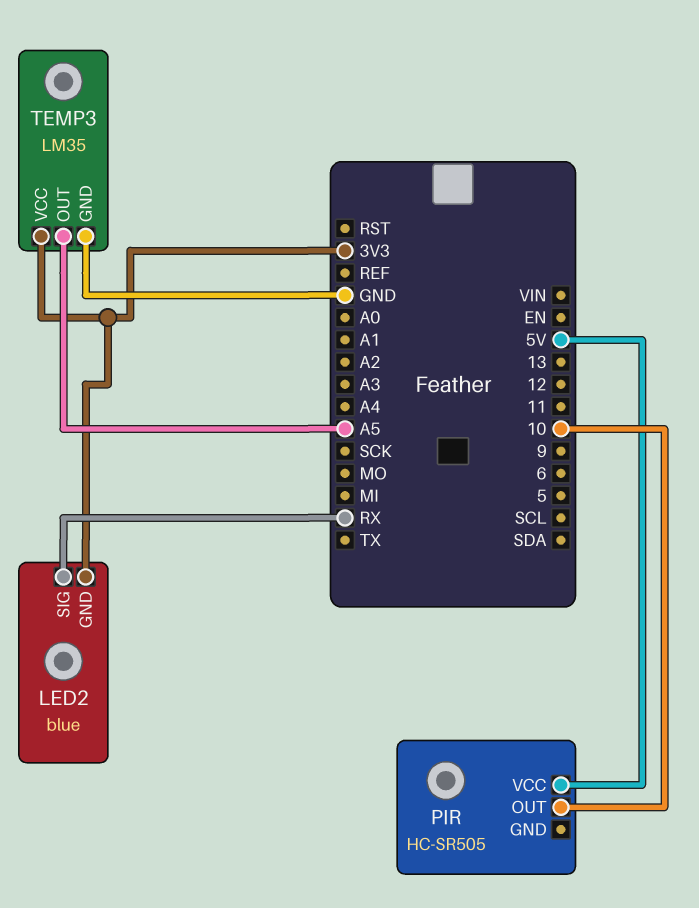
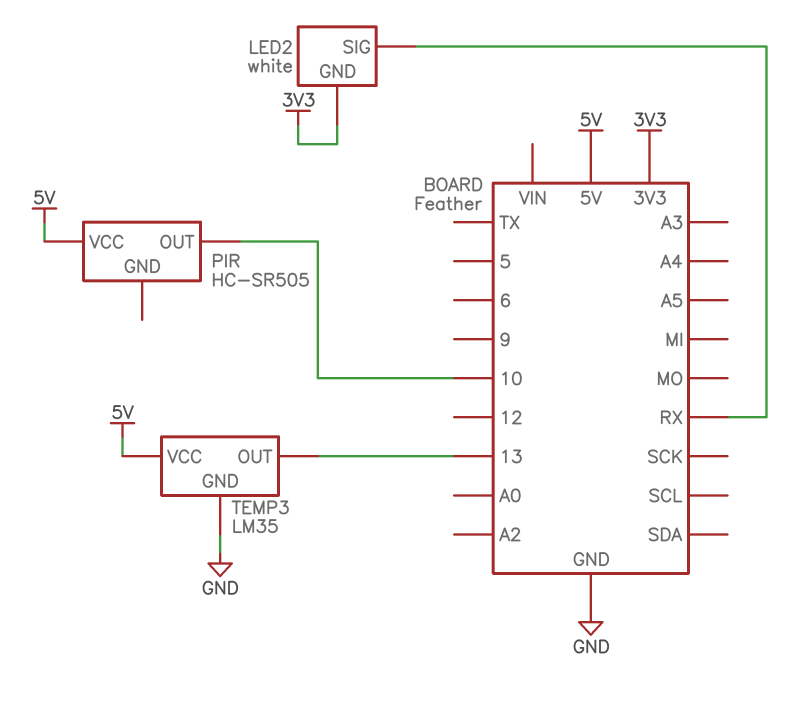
LED2: blue -> white
TEMP3 pin OUT: A5 -> 13
TEMP3 pin VCC: 3V3 -> 5V

